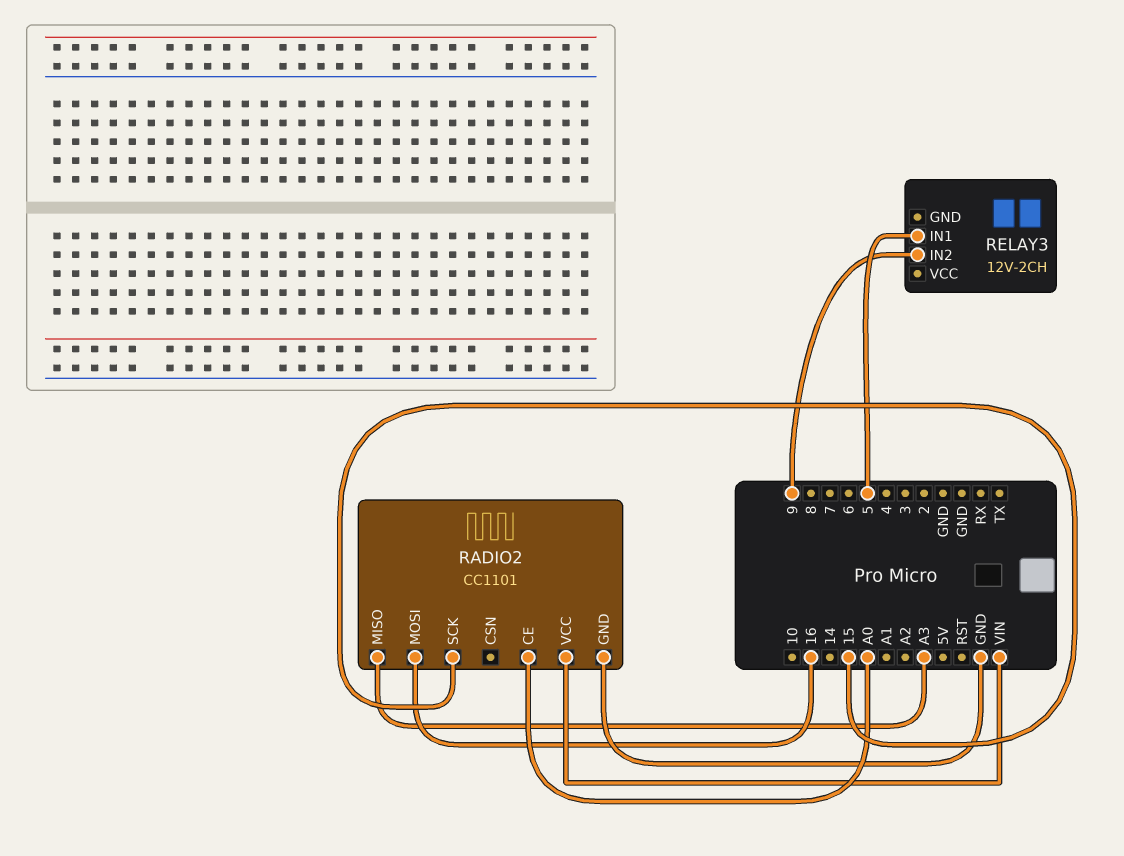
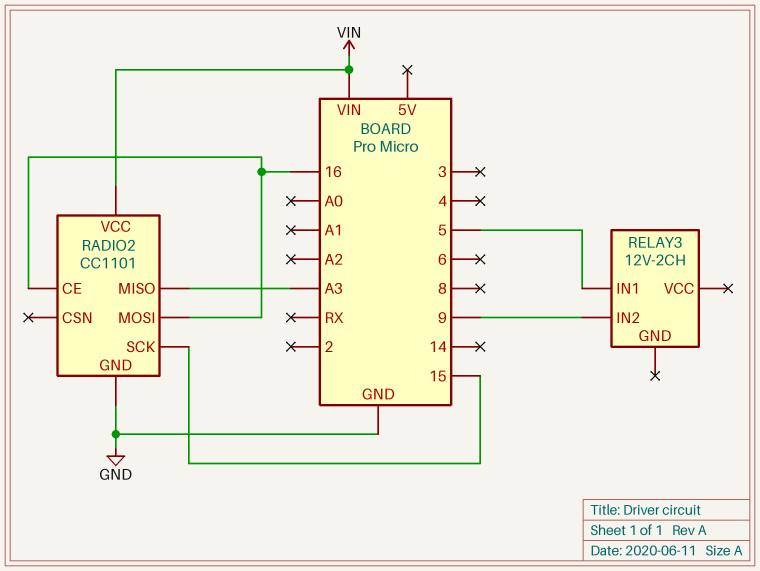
RADIO2 pin CE: A0 -> 16

